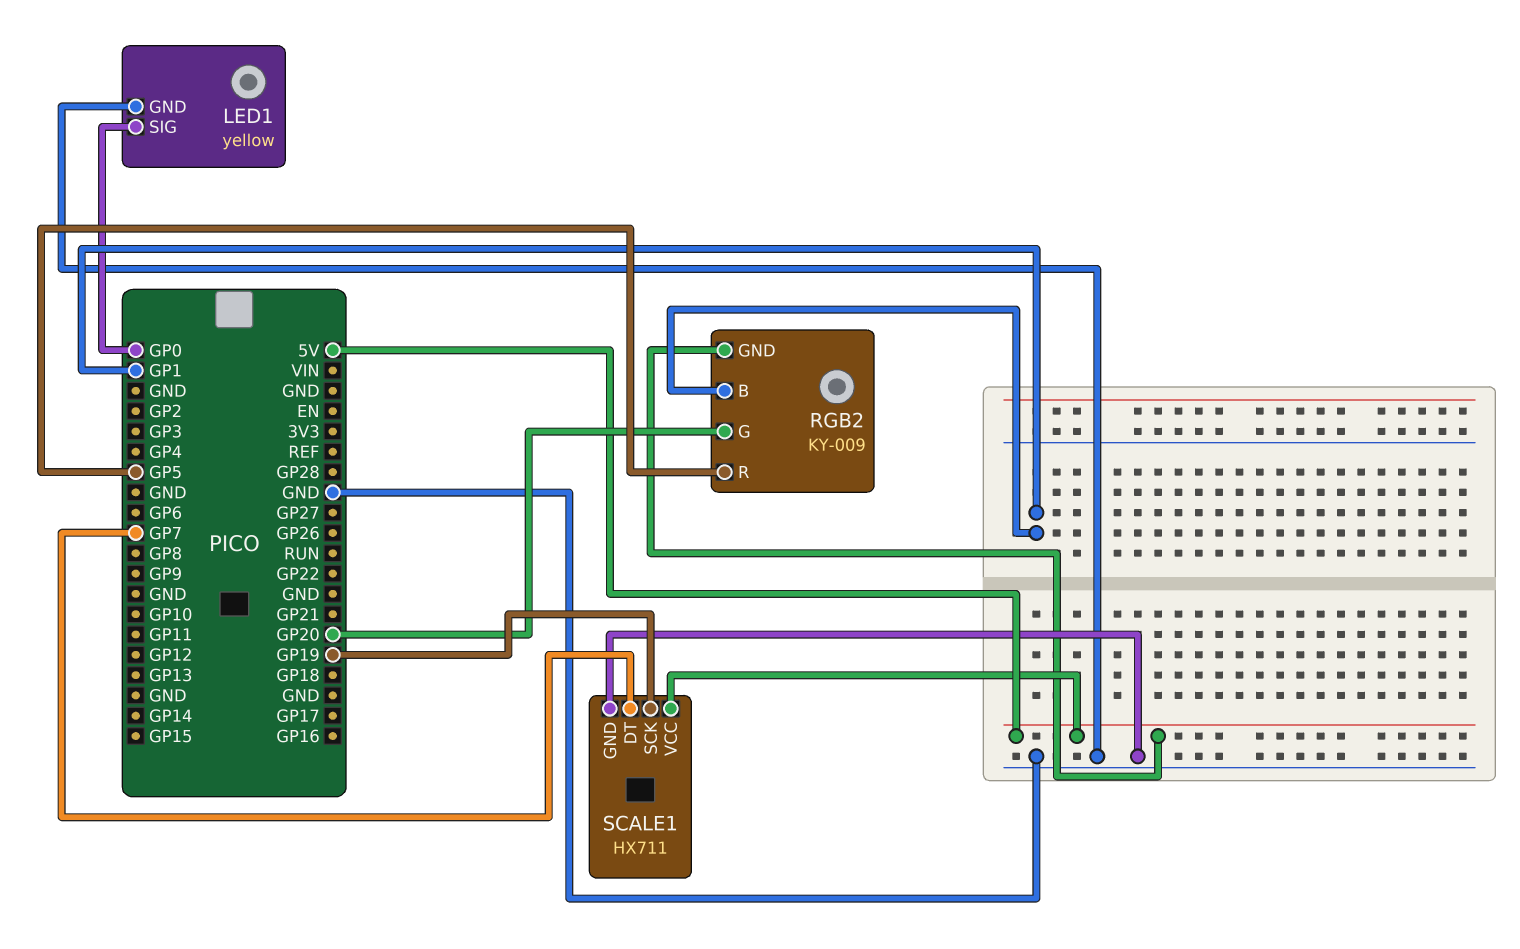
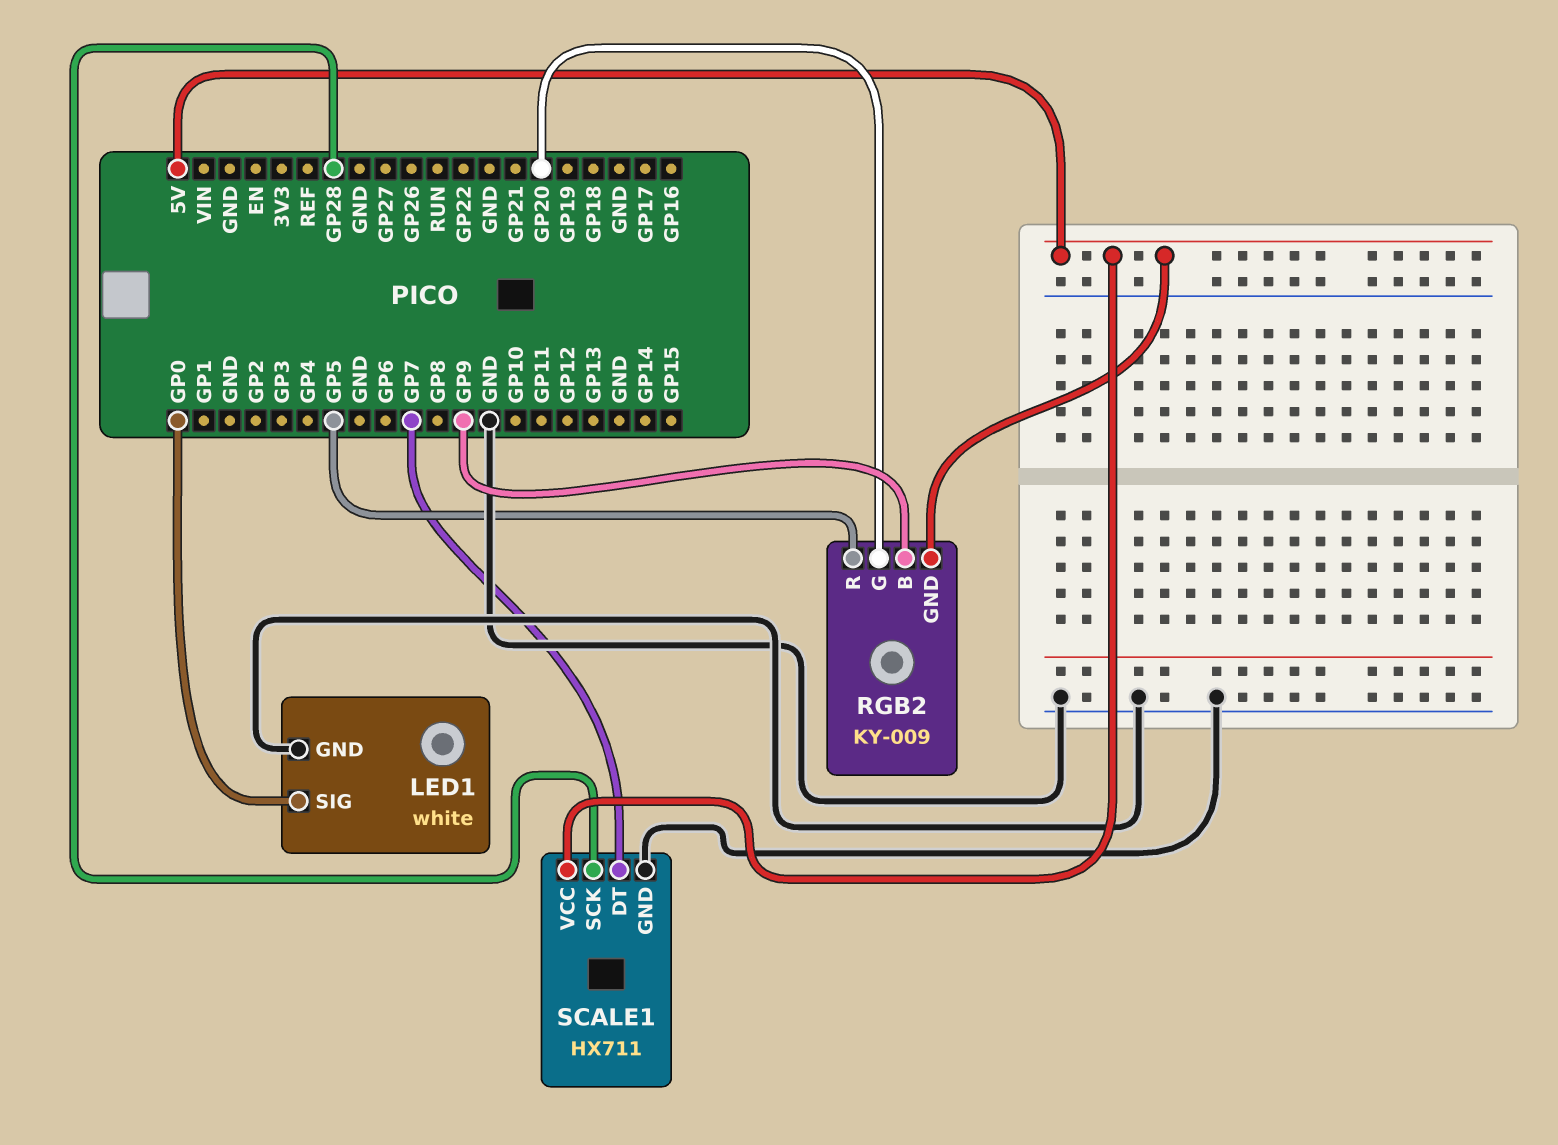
LED1: yellow -> white
RGB2 pin B: GP1 -> GP9
SCALE1 pin SCK: GP19 -> GP28

